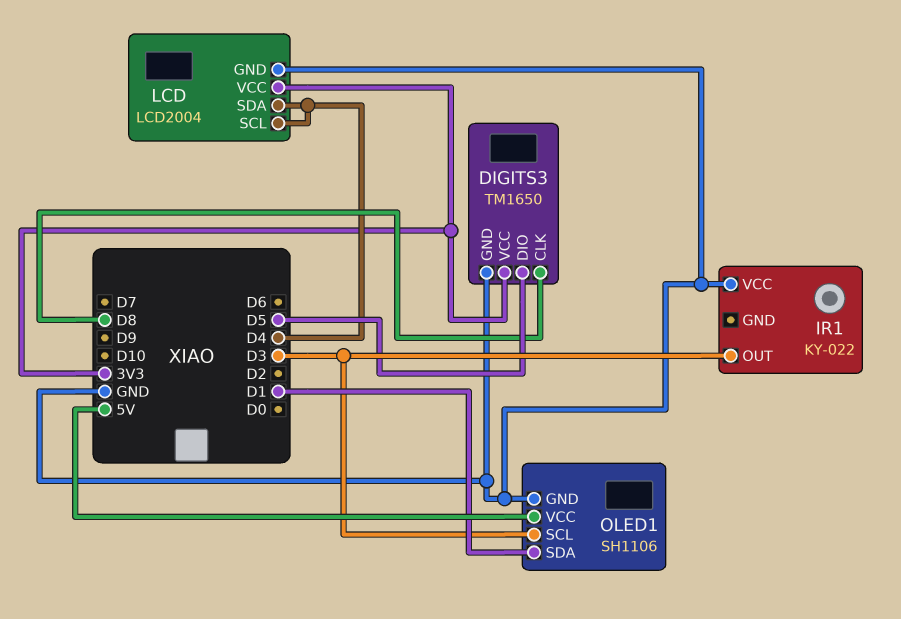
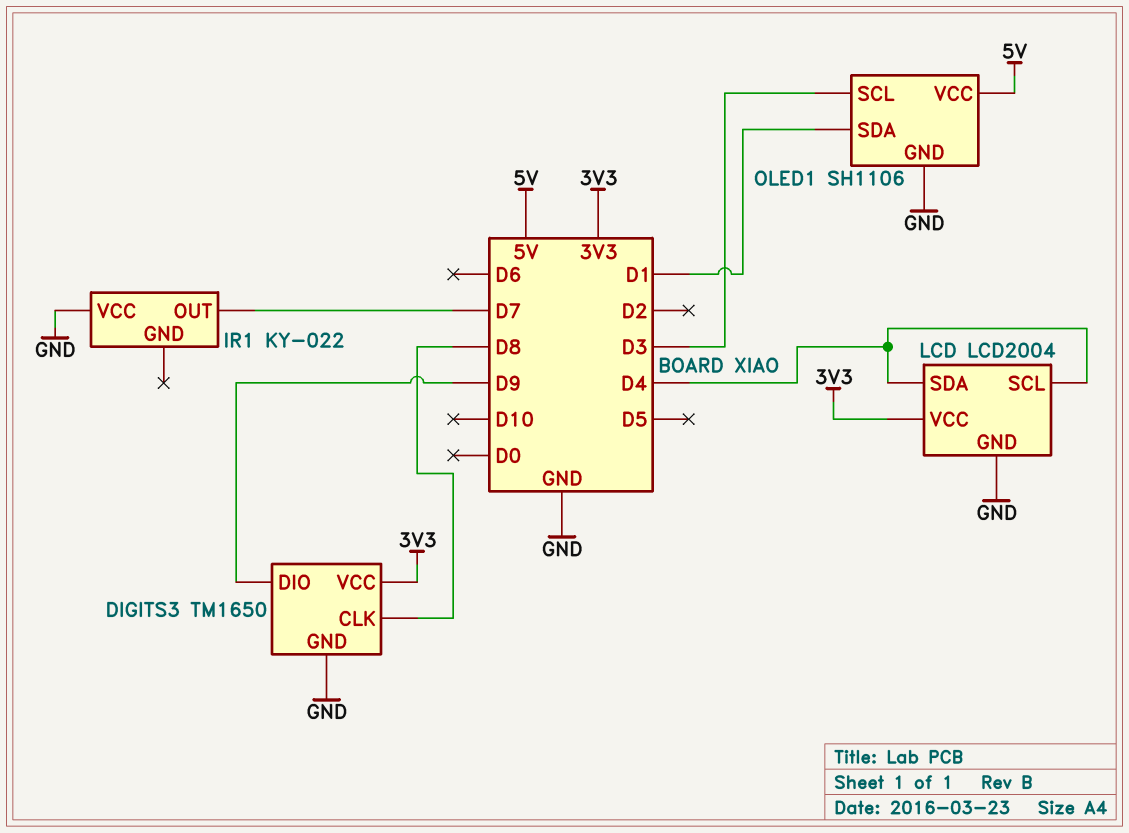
DIGITS3 pin DIO: D5 -> D9
IR1 pin OUT: D3 -> D7

